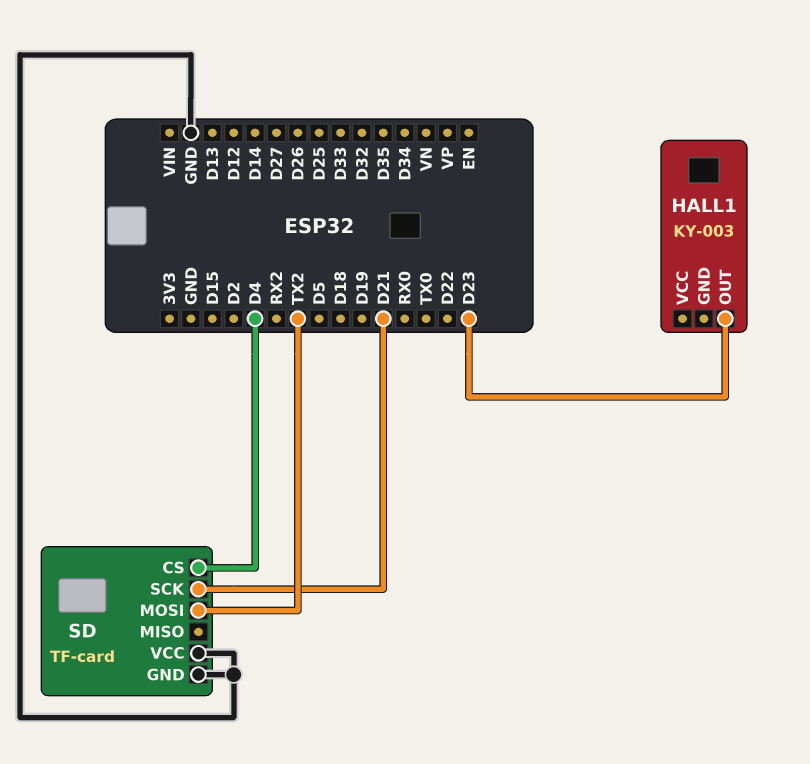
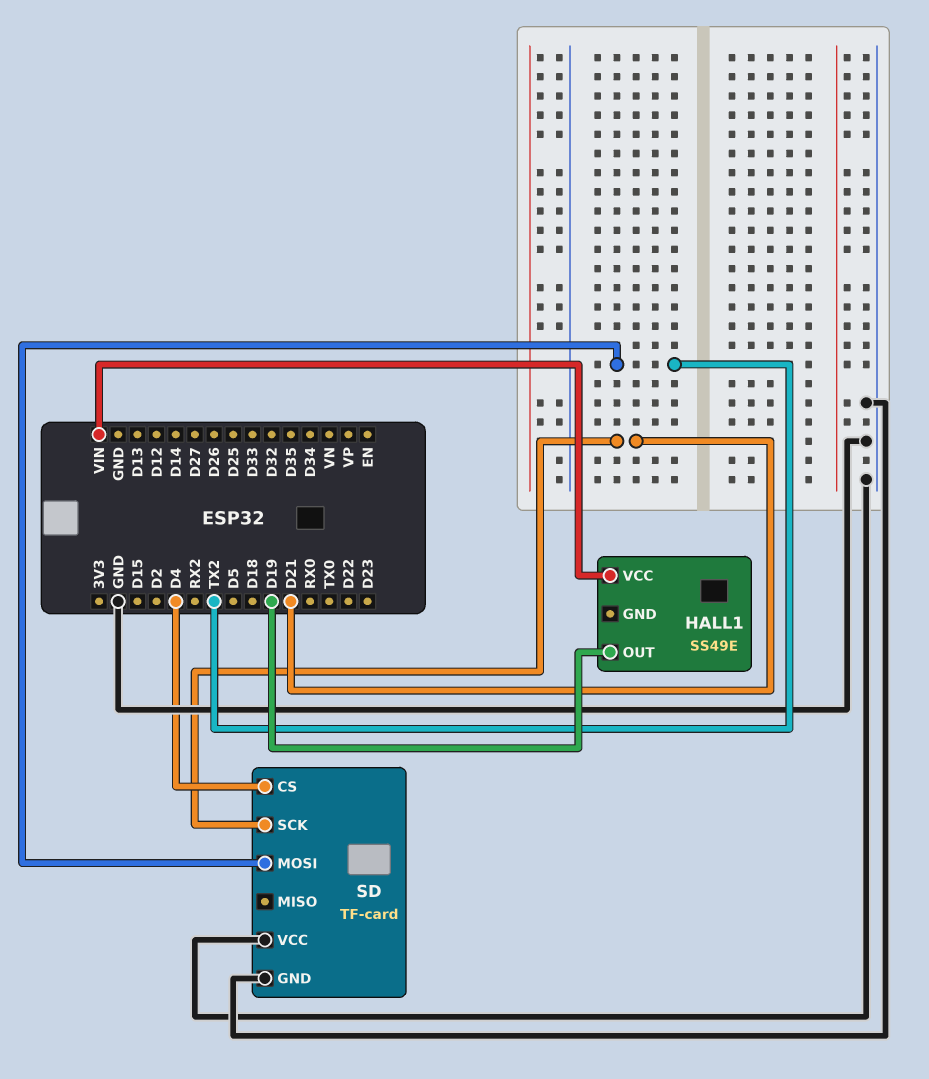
HALL1: KY-003 -> SS49E
HALL1 pin OUT: D23 -> D19
HALL1 pin VCC: none -> VIN

